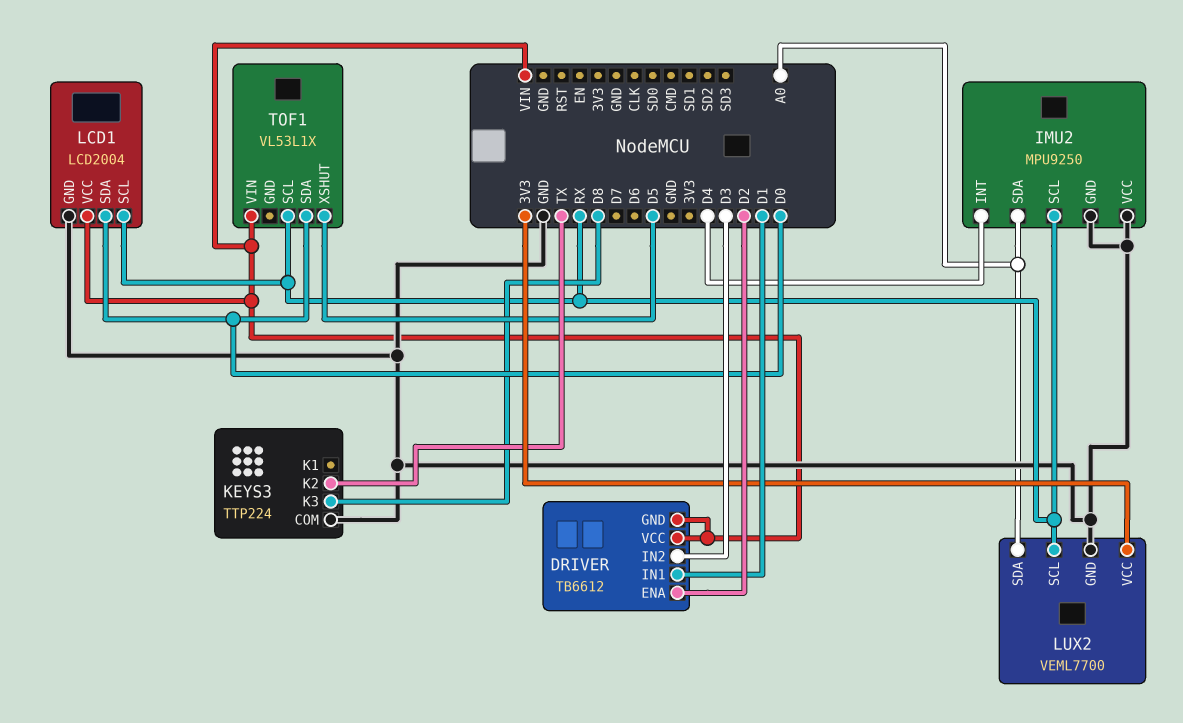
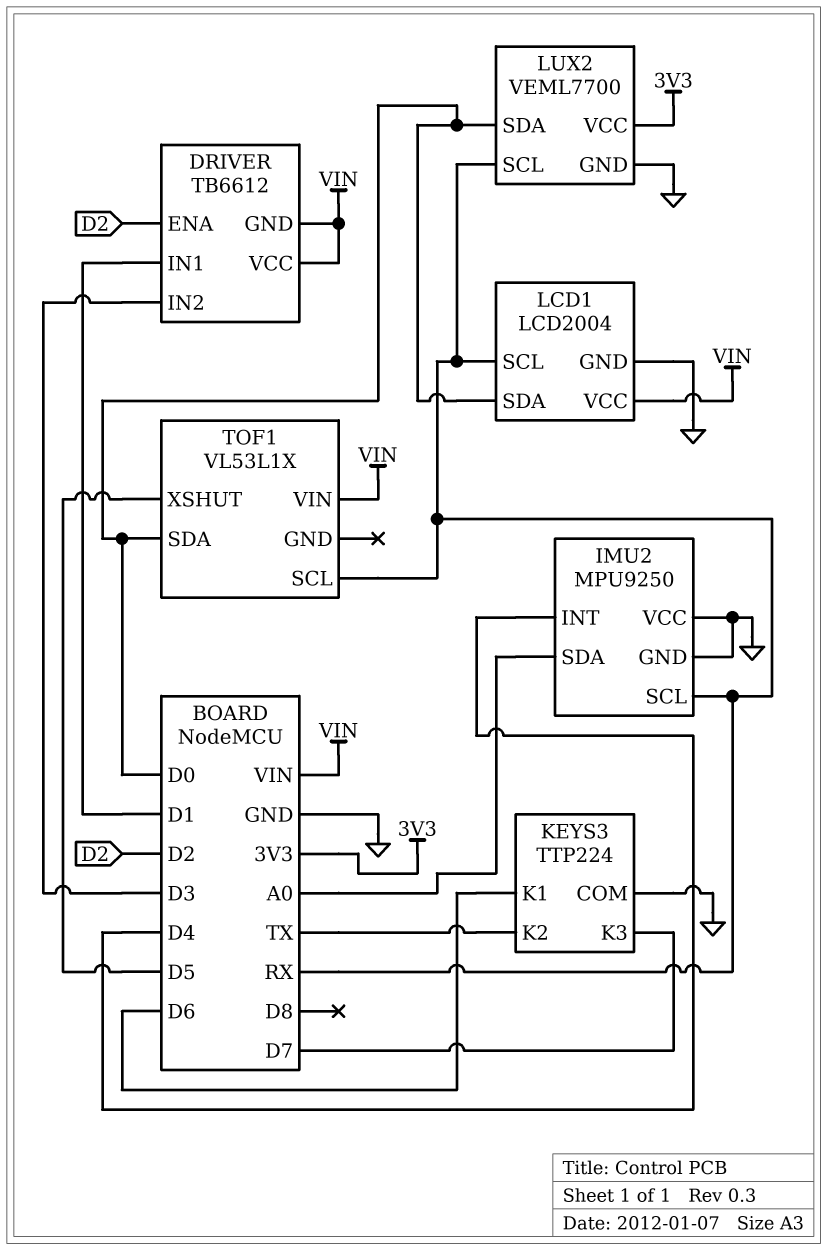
KEYS3 pin K1: none -> D6
KEYS3 pin K3: D8 -> D7
LUX2 pin SDA: A0 -> D0

